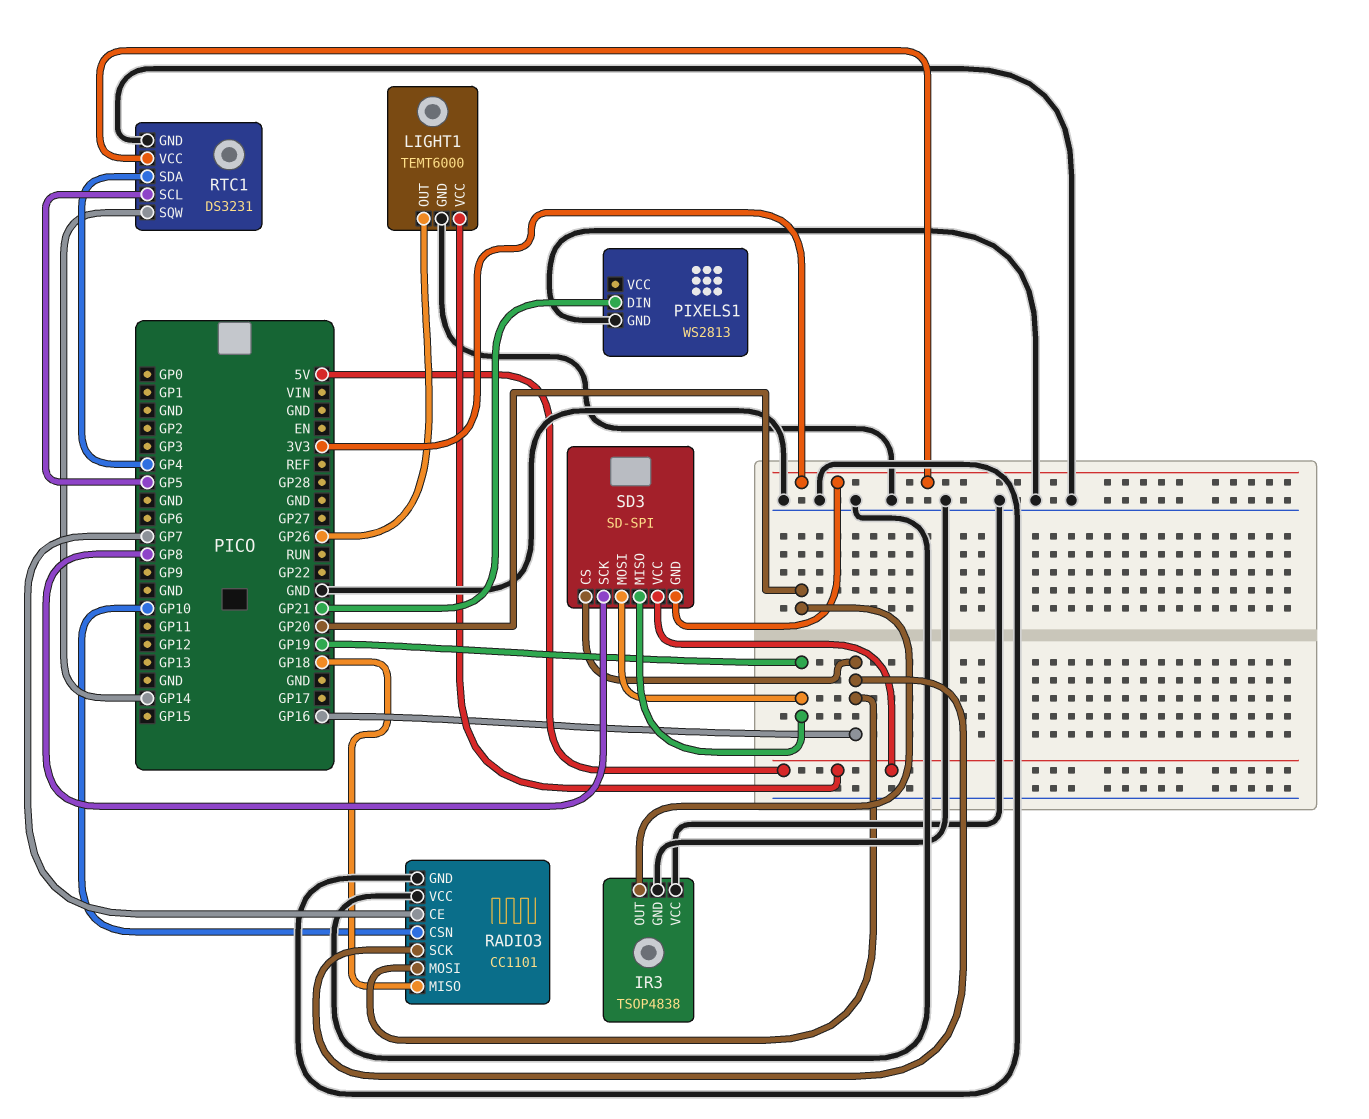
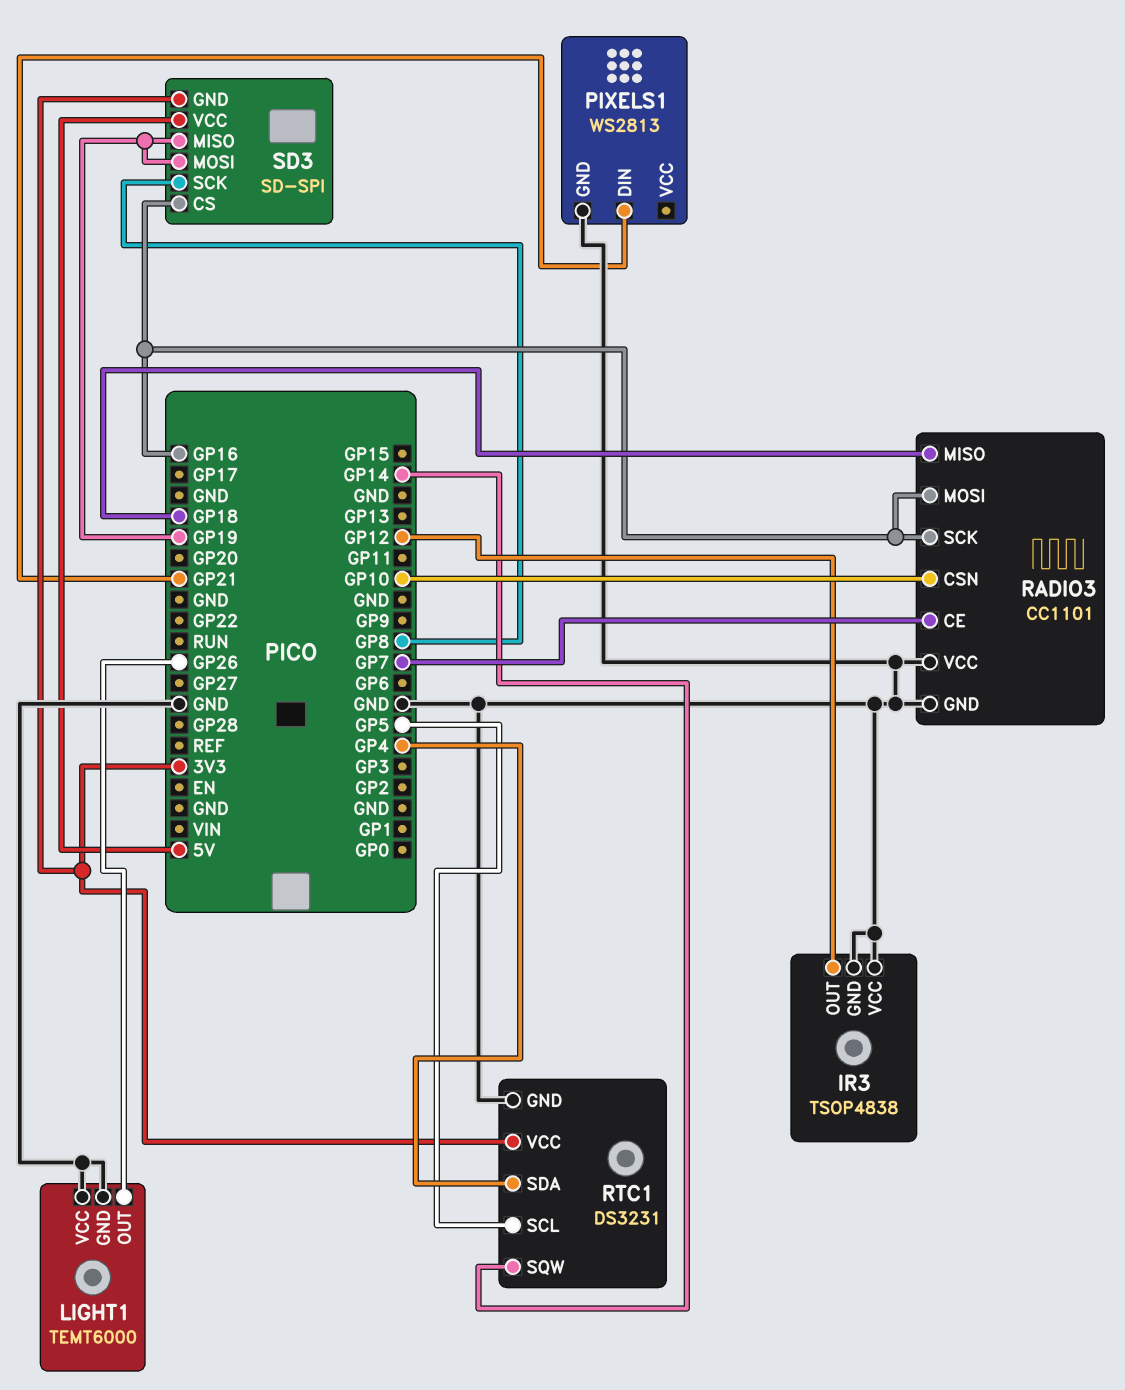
IR3 pin OUT: GP20 -> GP12
LIGHT1 pin VCC: 5V -> GND

